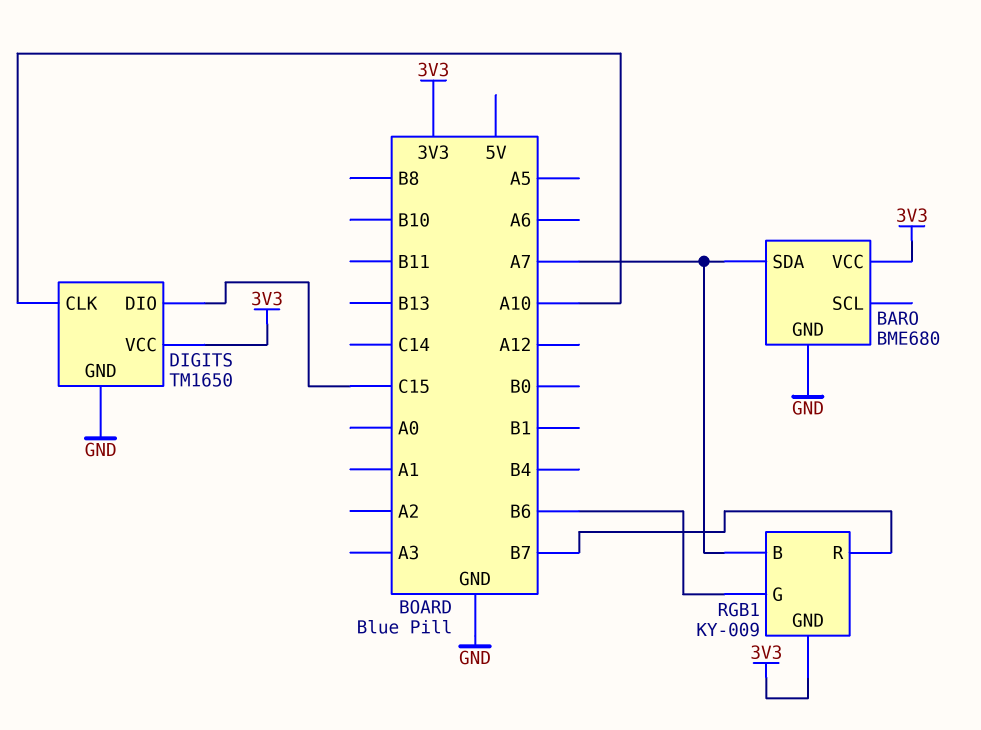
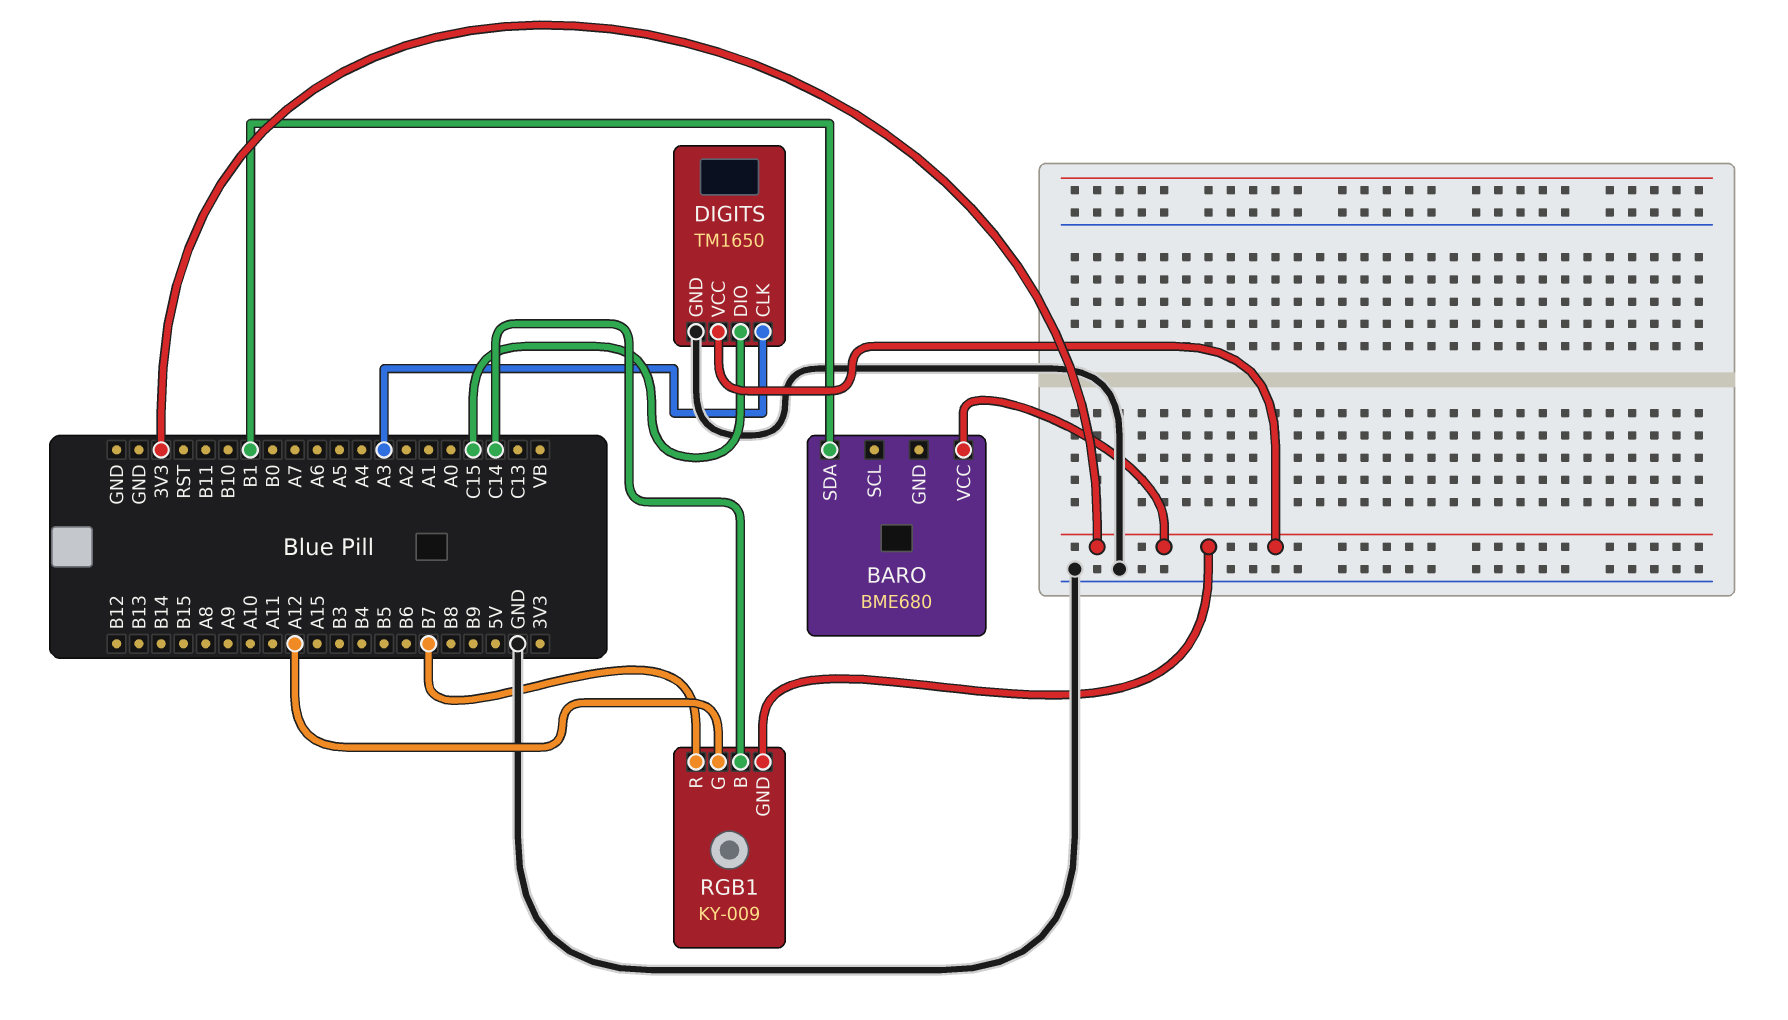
BARO pin GND: GND -> none
BARO pin SDA: A7 -> B1
DIGITS pin CLK: A10 -> A3
RGB1 pin B: A7 -> C14
RGB1 pin G: B6 -> A12

